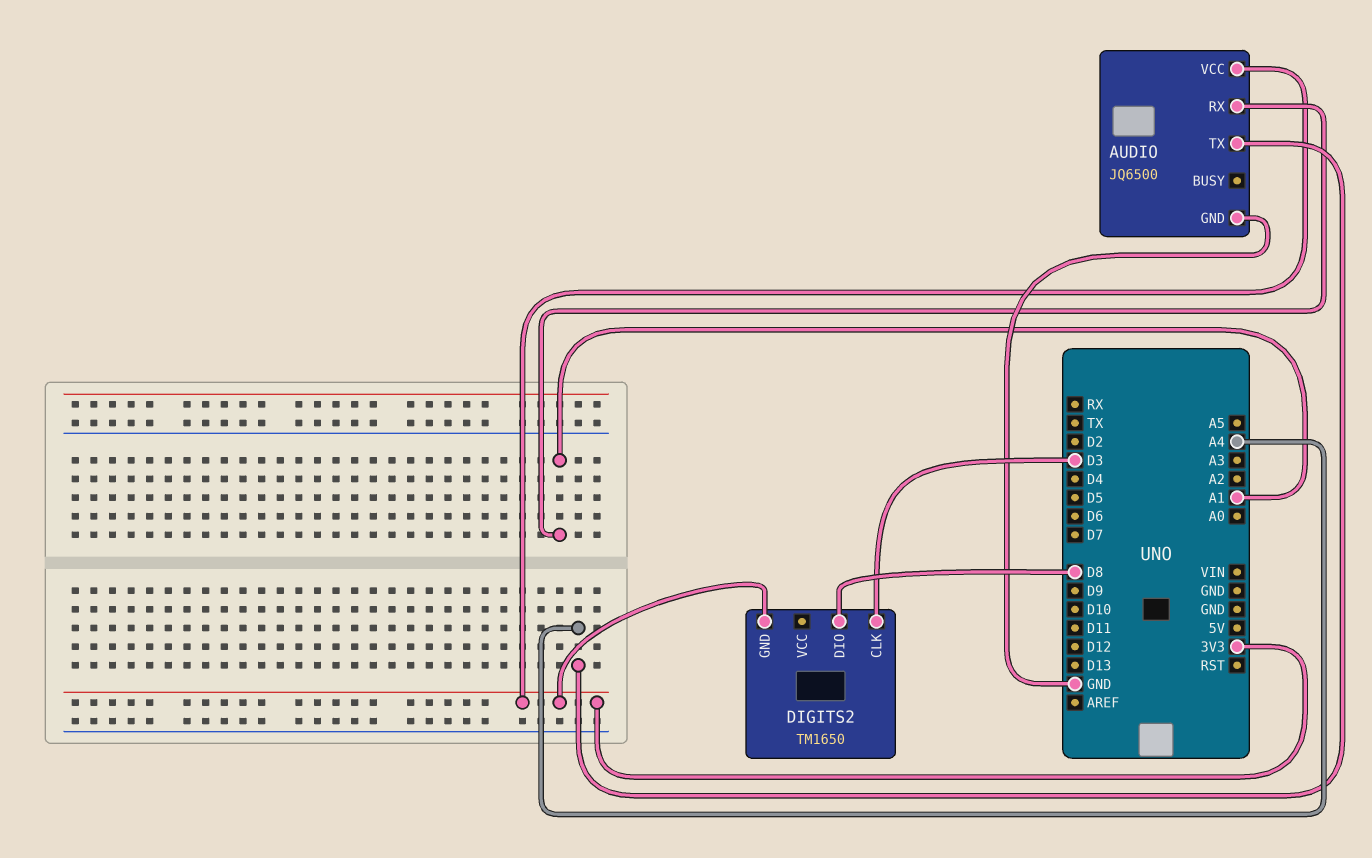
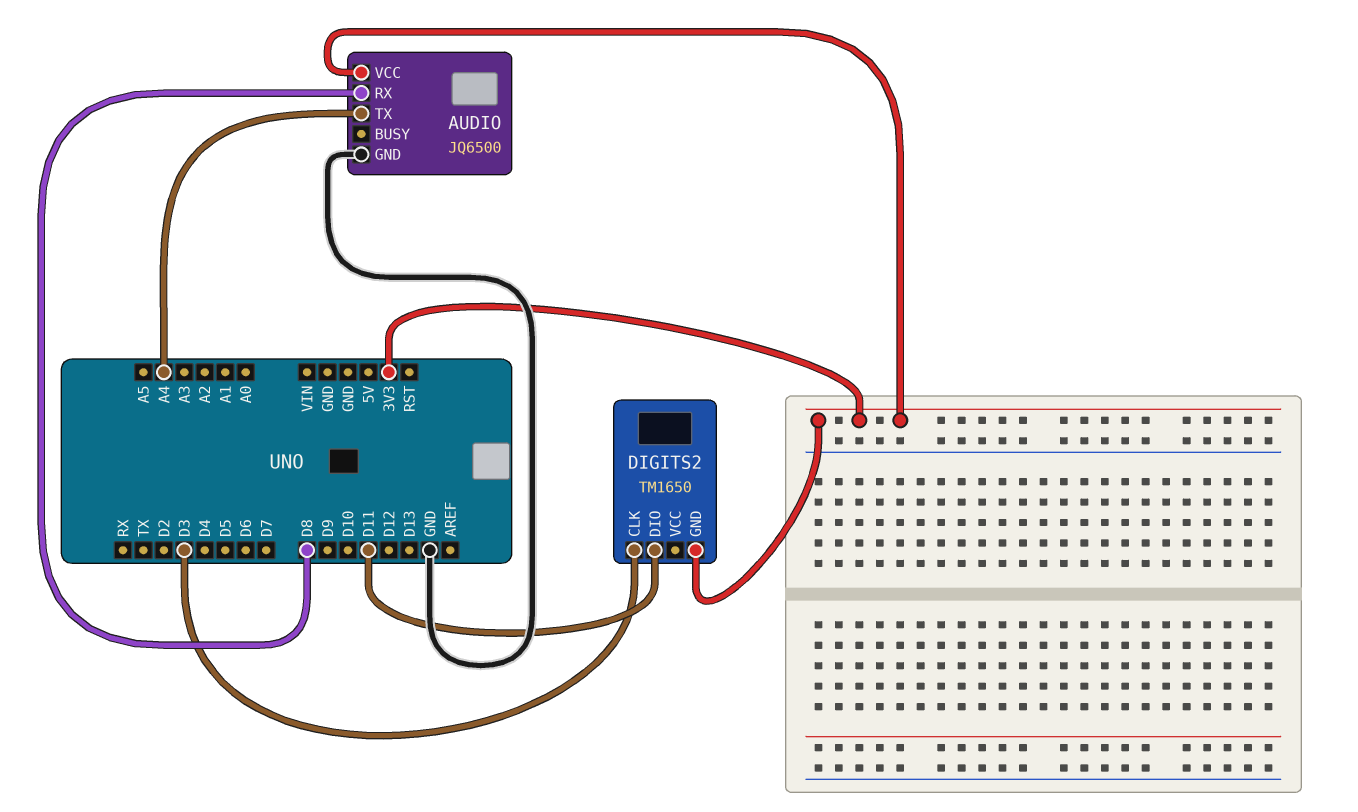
AUDIO pin RX: A1 -> D8
DIGITS2 pin DIO: D8 -> D11

